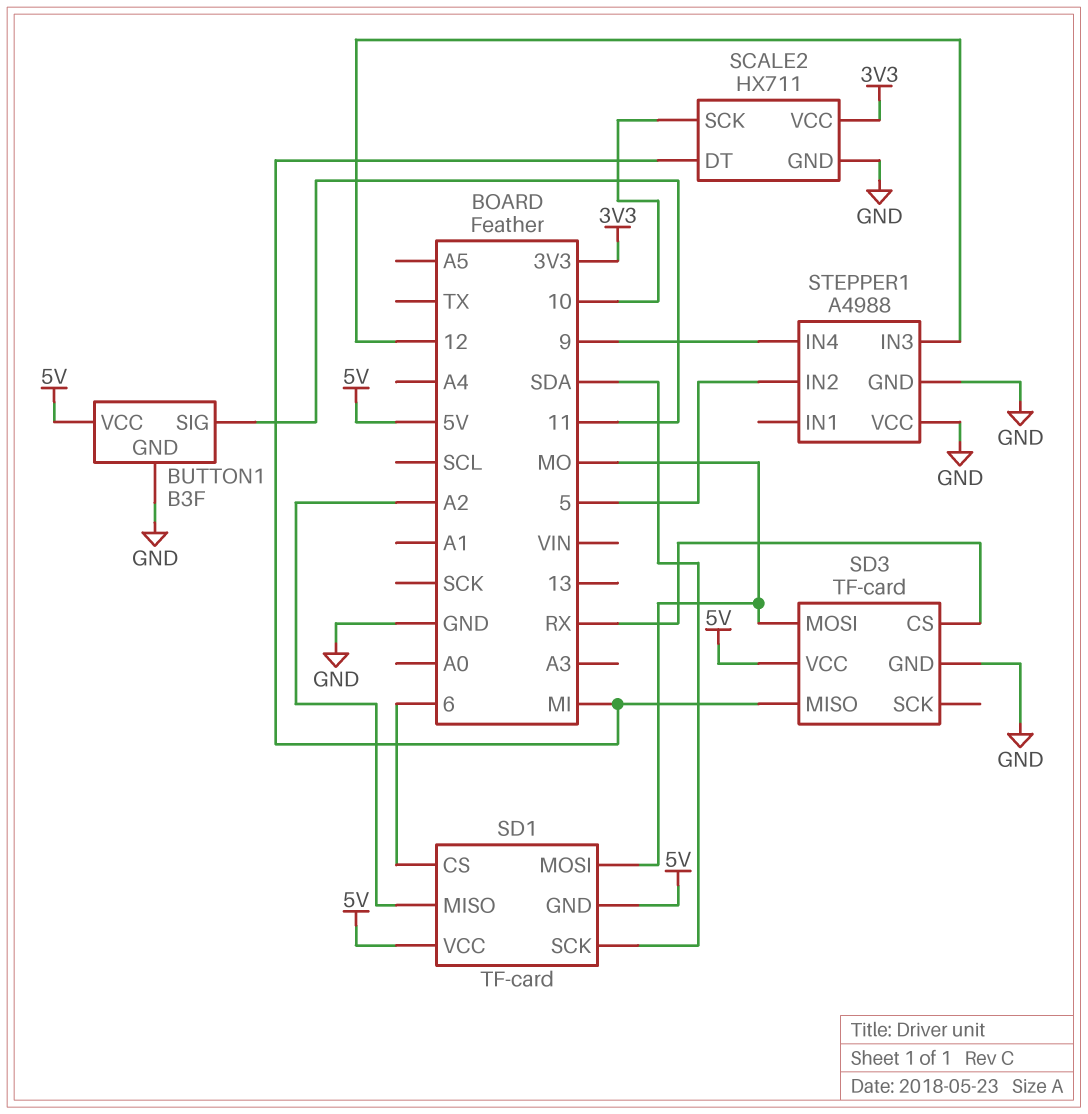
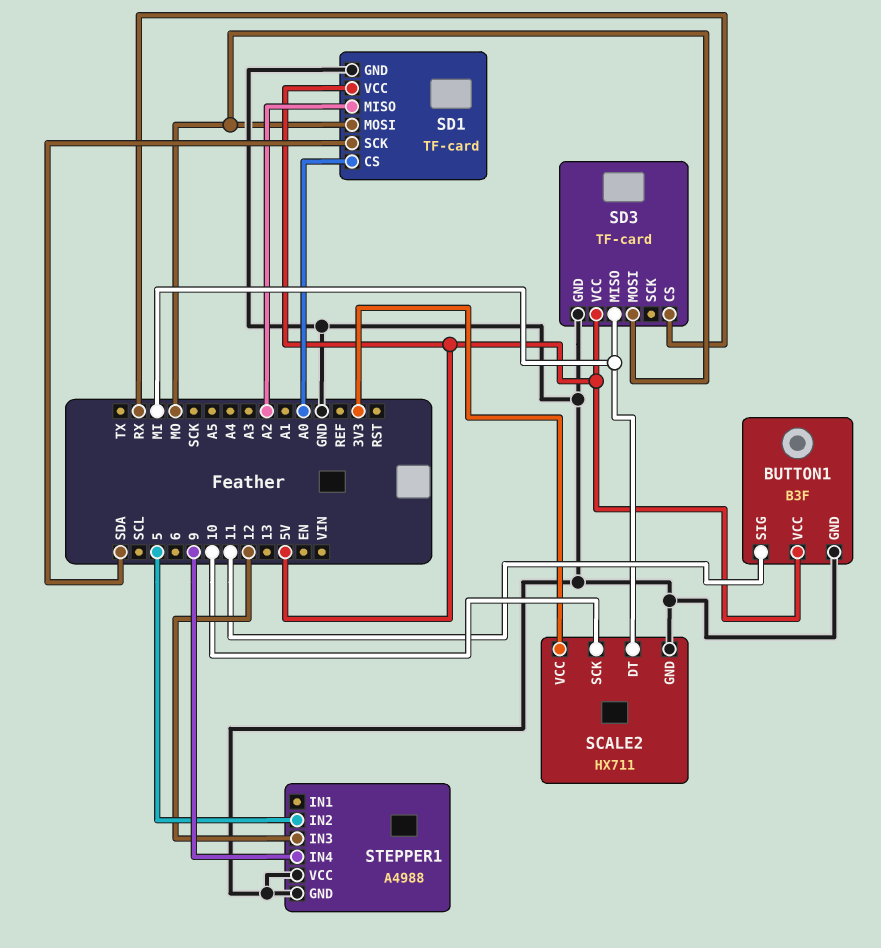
SD1 pin CS: 6 -> A0
SD1 pin GND: 5V -> GND

